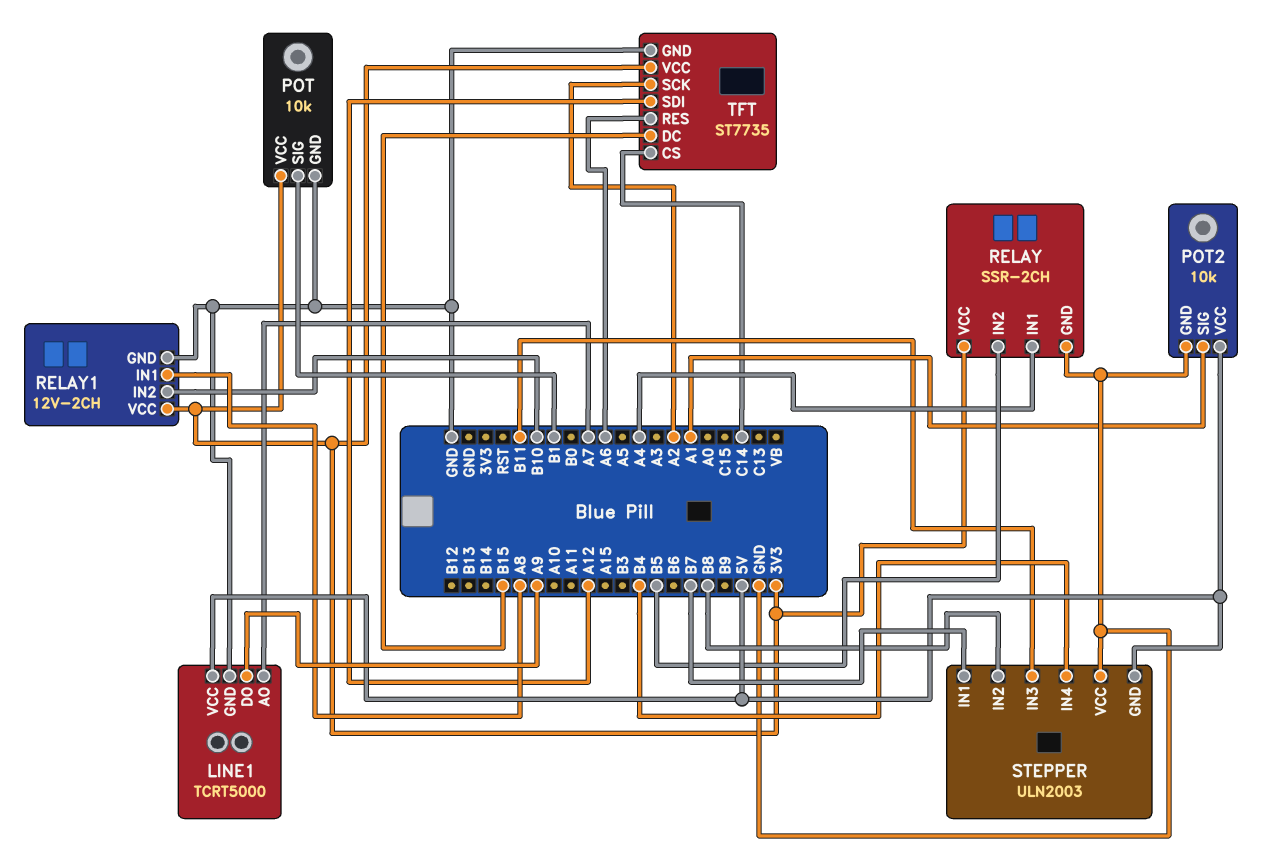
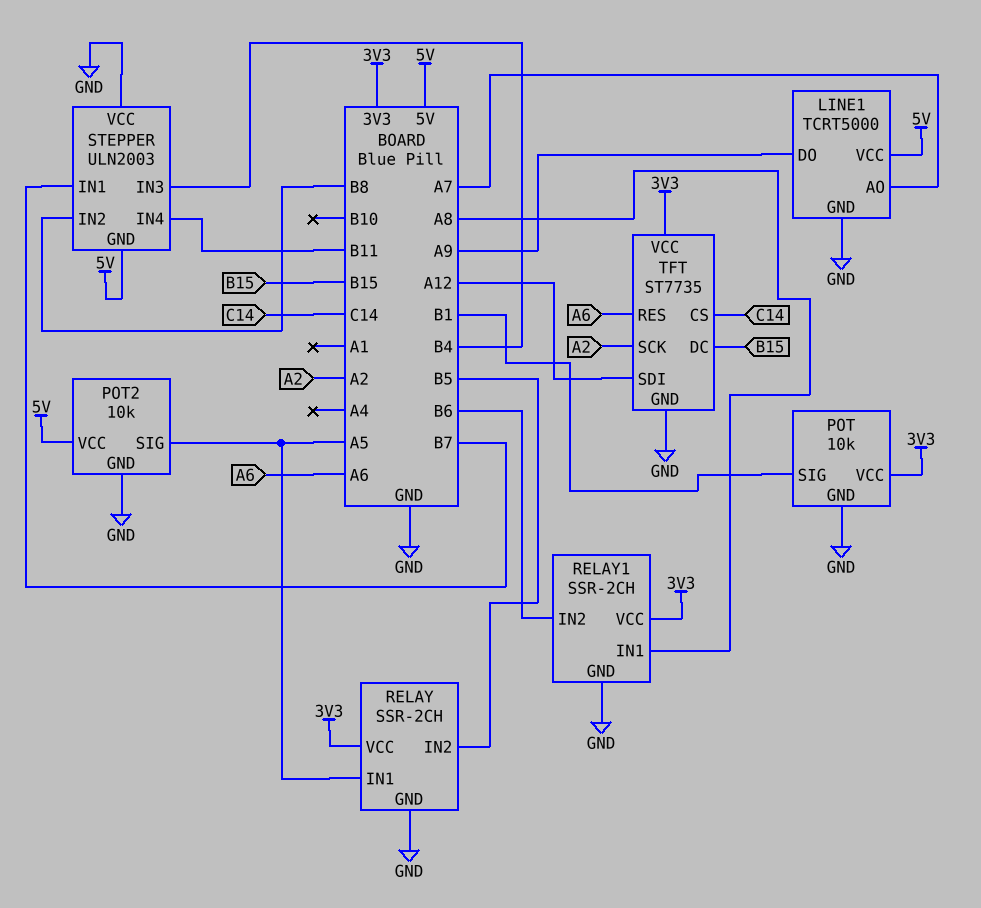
POT2 pin SIG: A1 -> A5
RELAY pin IN1: A4 -> A5
RELAY1: 12V-2CH -> SSR-2CH
RELAY1 pin IN2: B10 -> B6
STEPPER pin IN3: B11 -> B4
STEPPER pin IN4: B4 -> B11

